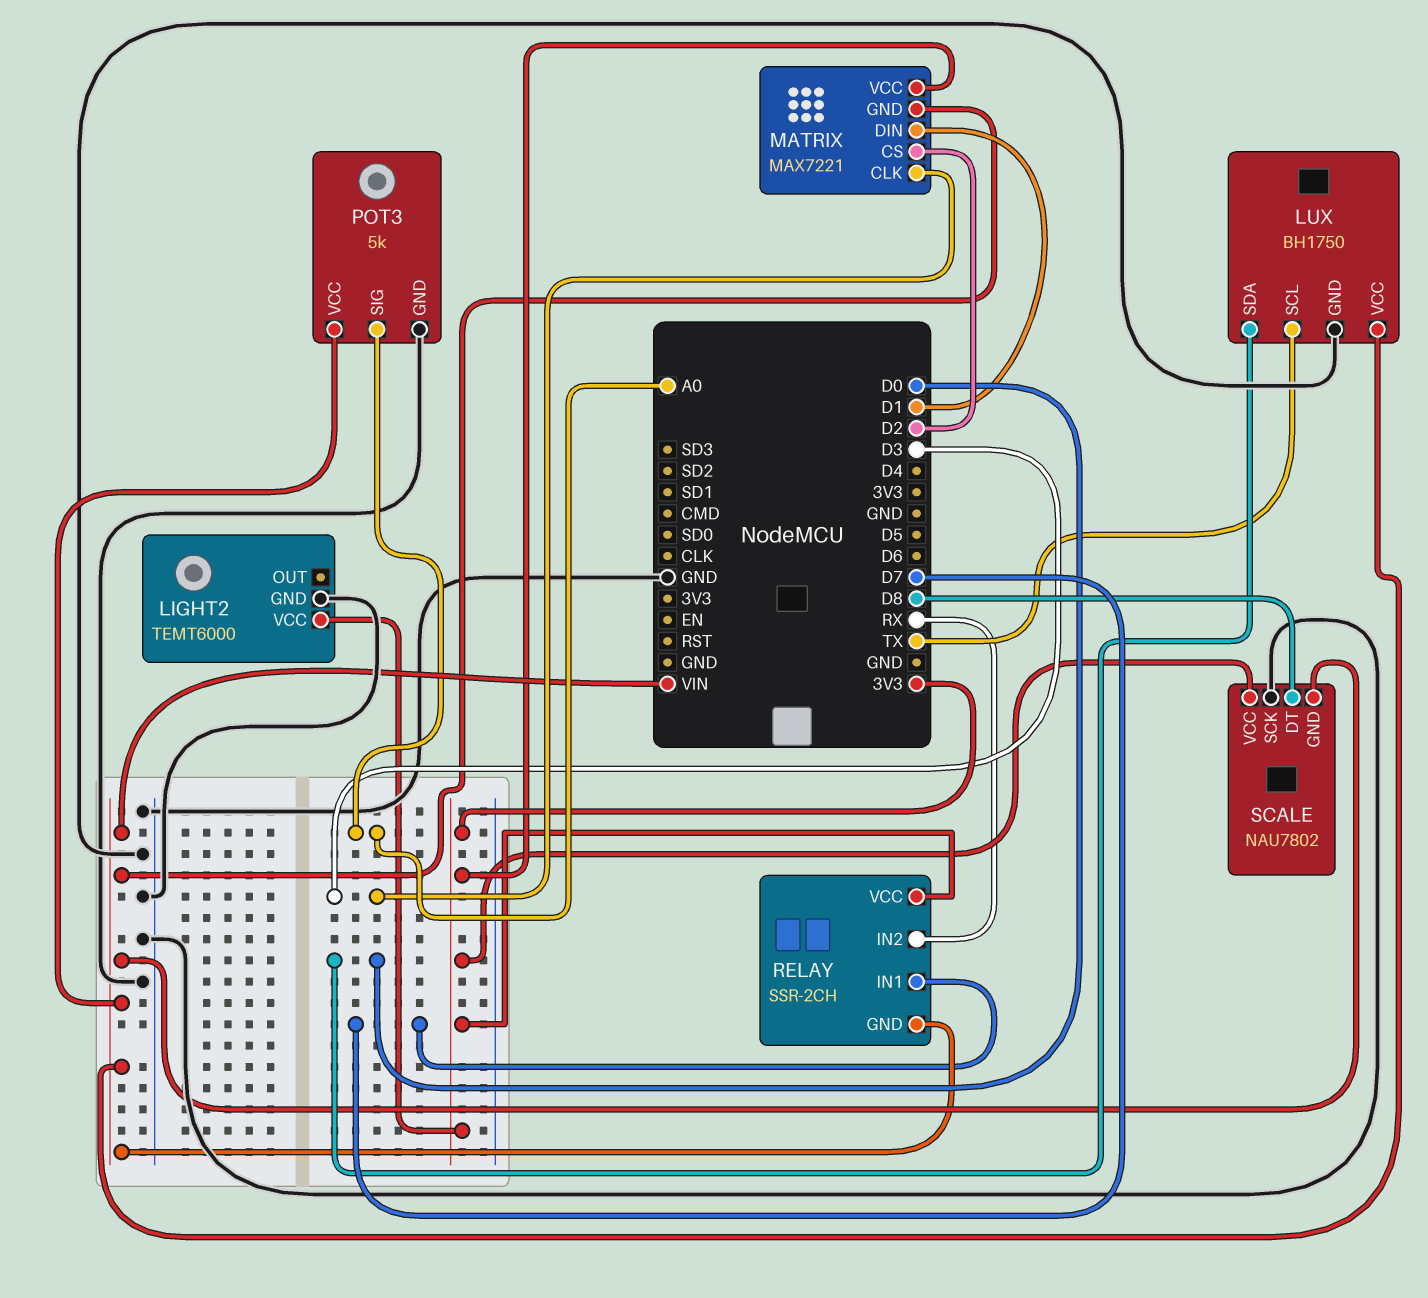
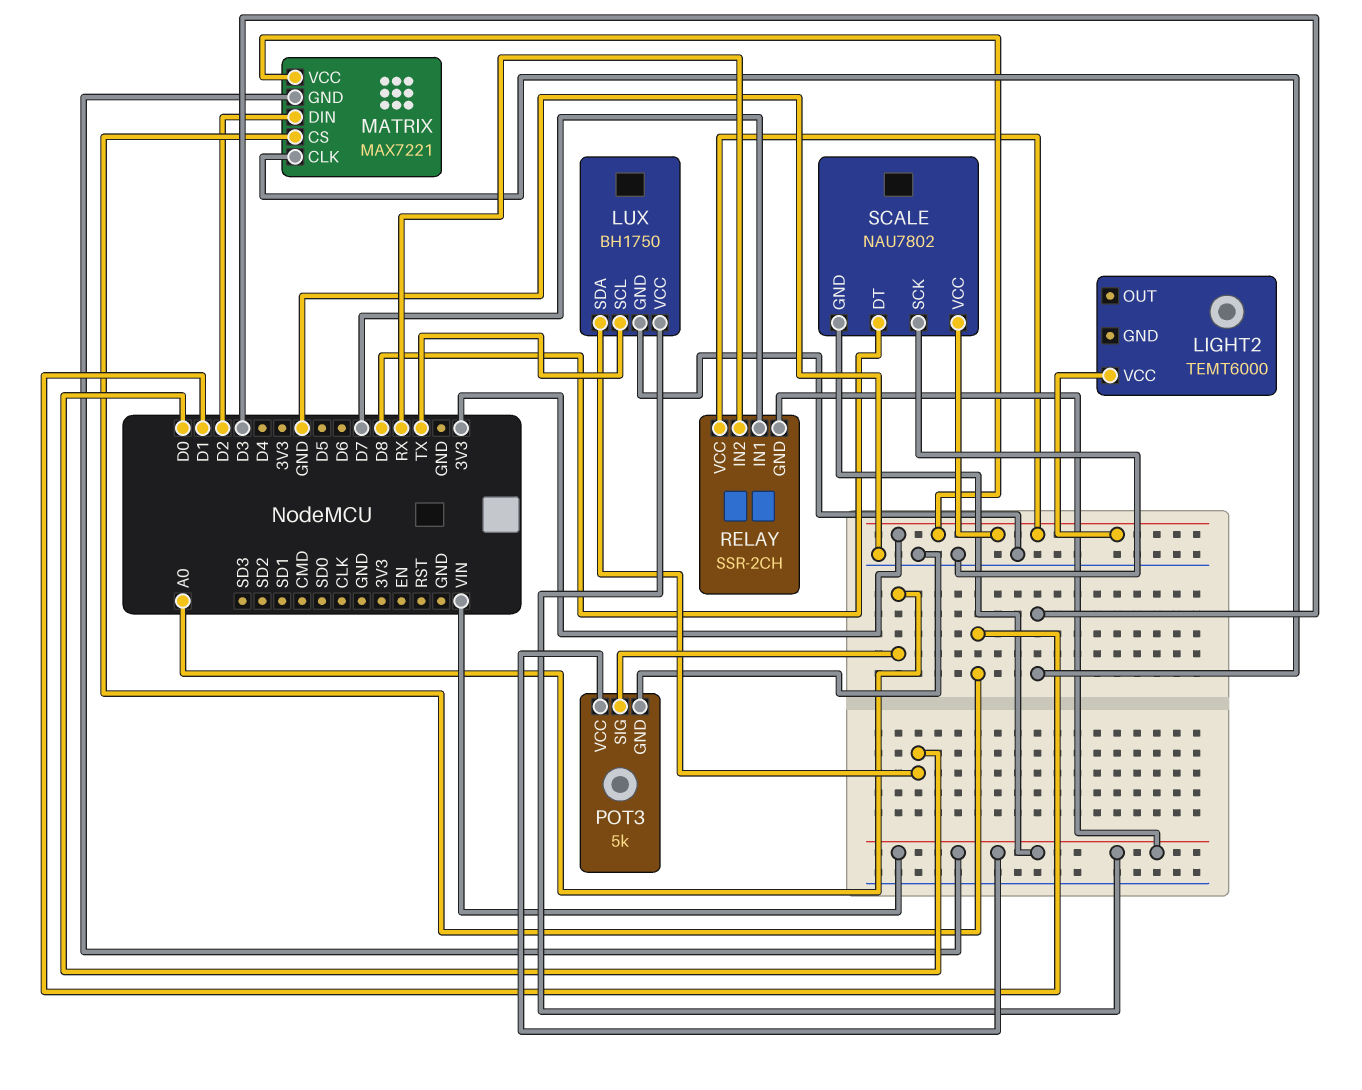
LIGHT2 pin GND: GND -> none
MATRIX pin CS: D2 -> D1
MATRIX pin DIN: D1 -> D2

